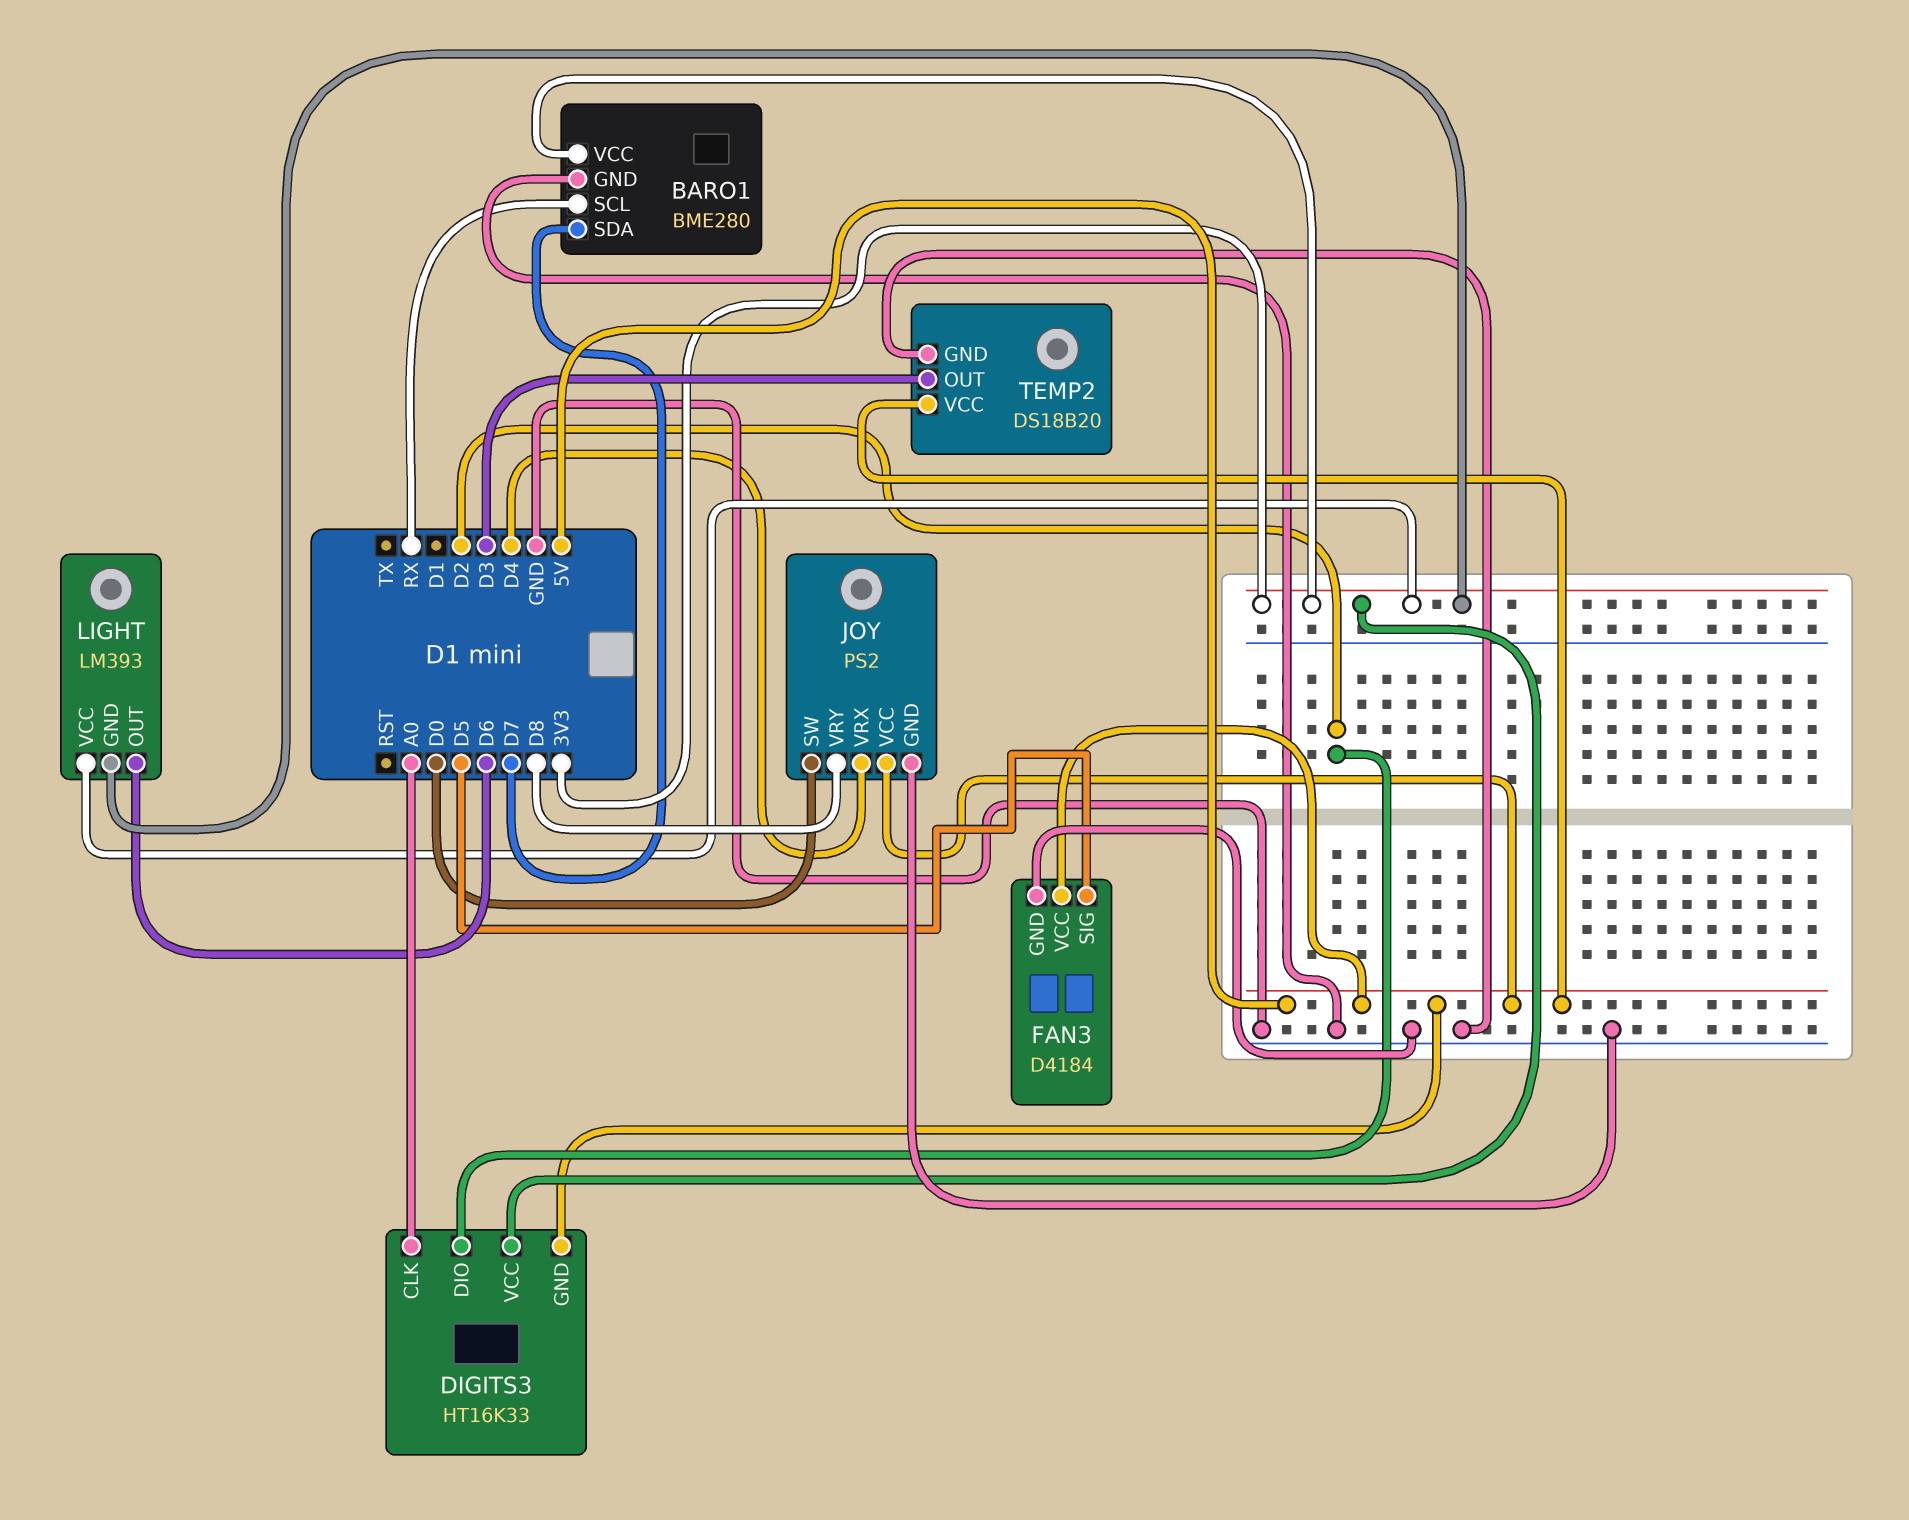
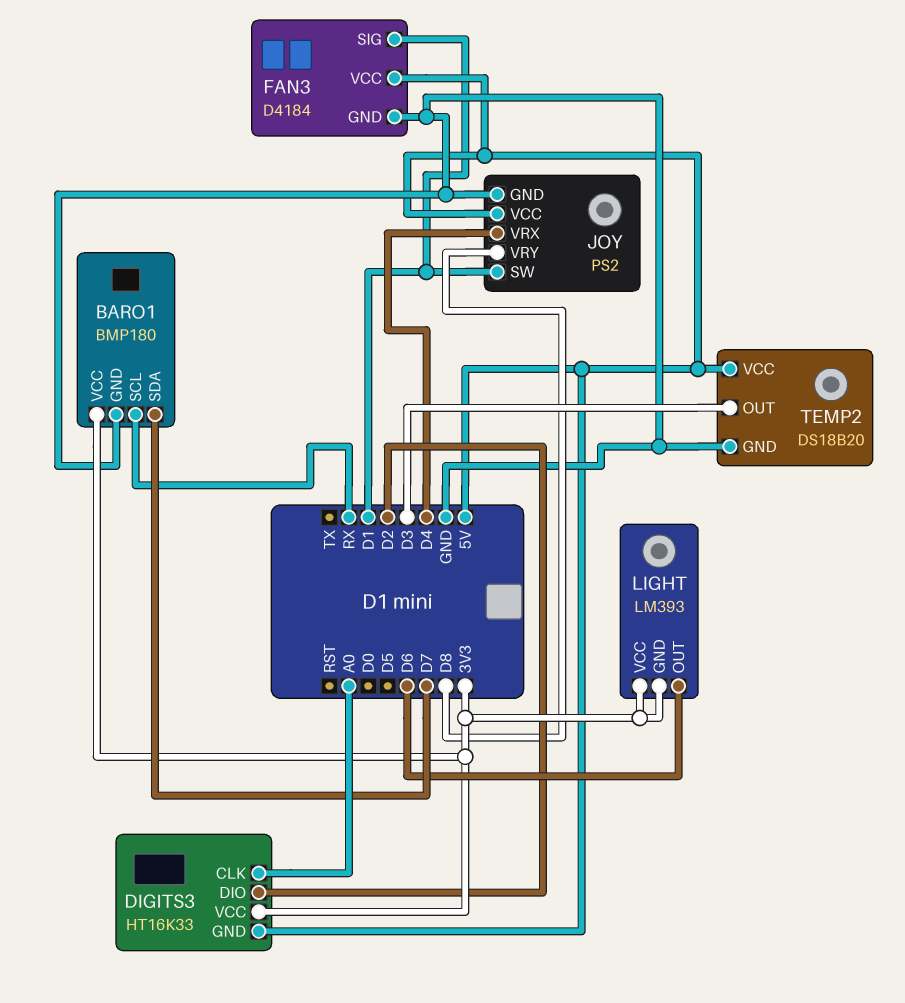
BARO1: BME280 -> BMP180
FAN3 pin SIG: D5 -> D1
JOY pin SW: D0 -> D1

